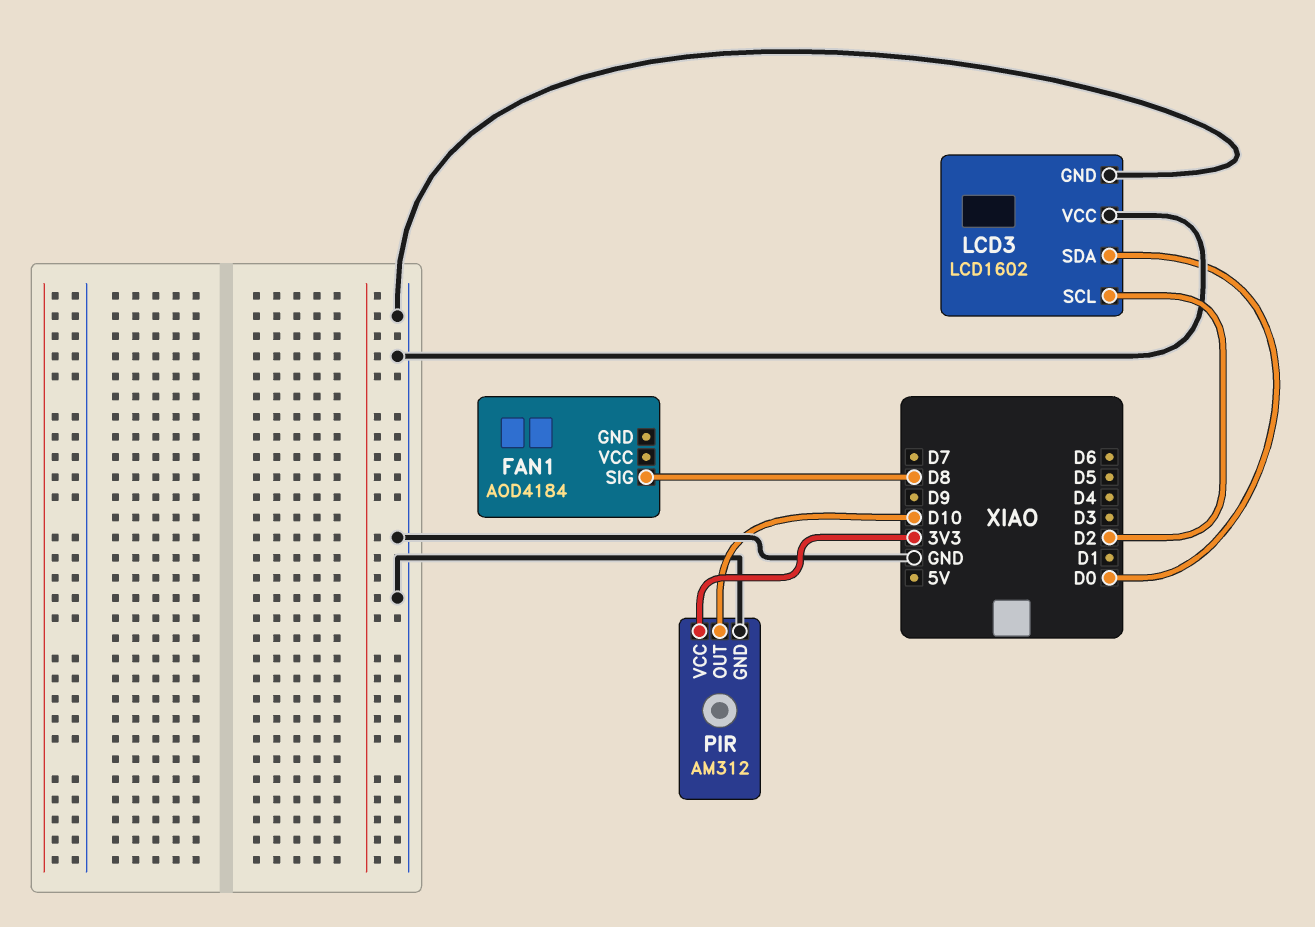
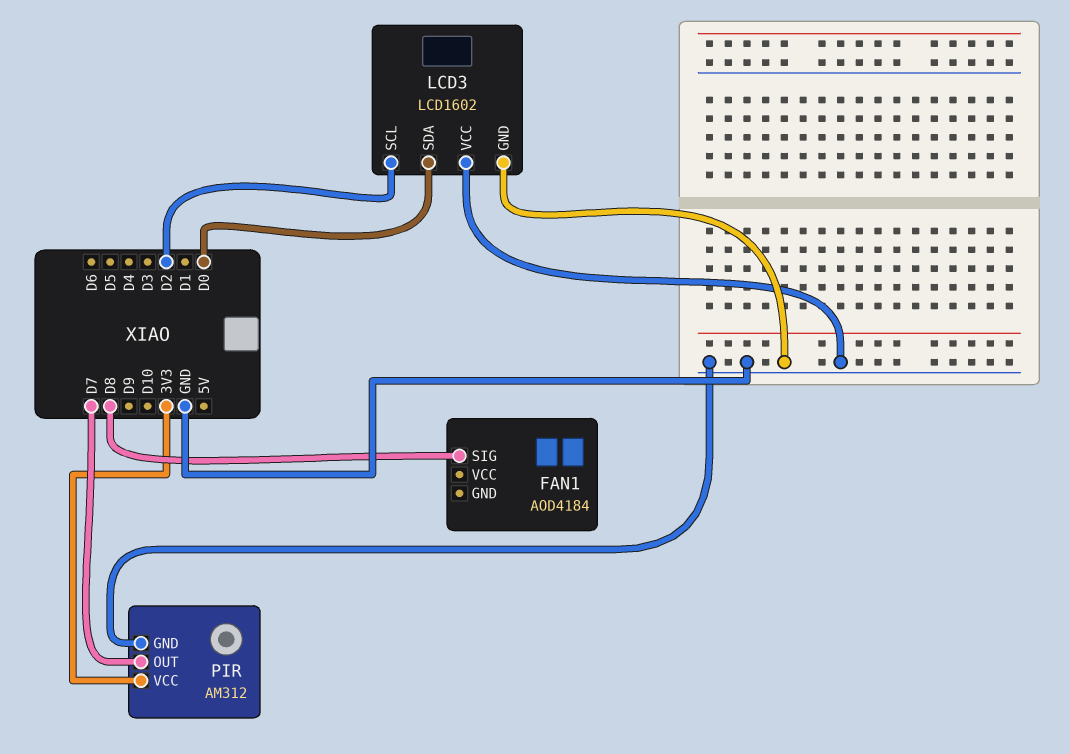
PIR pin OUT: D10 -> D7

